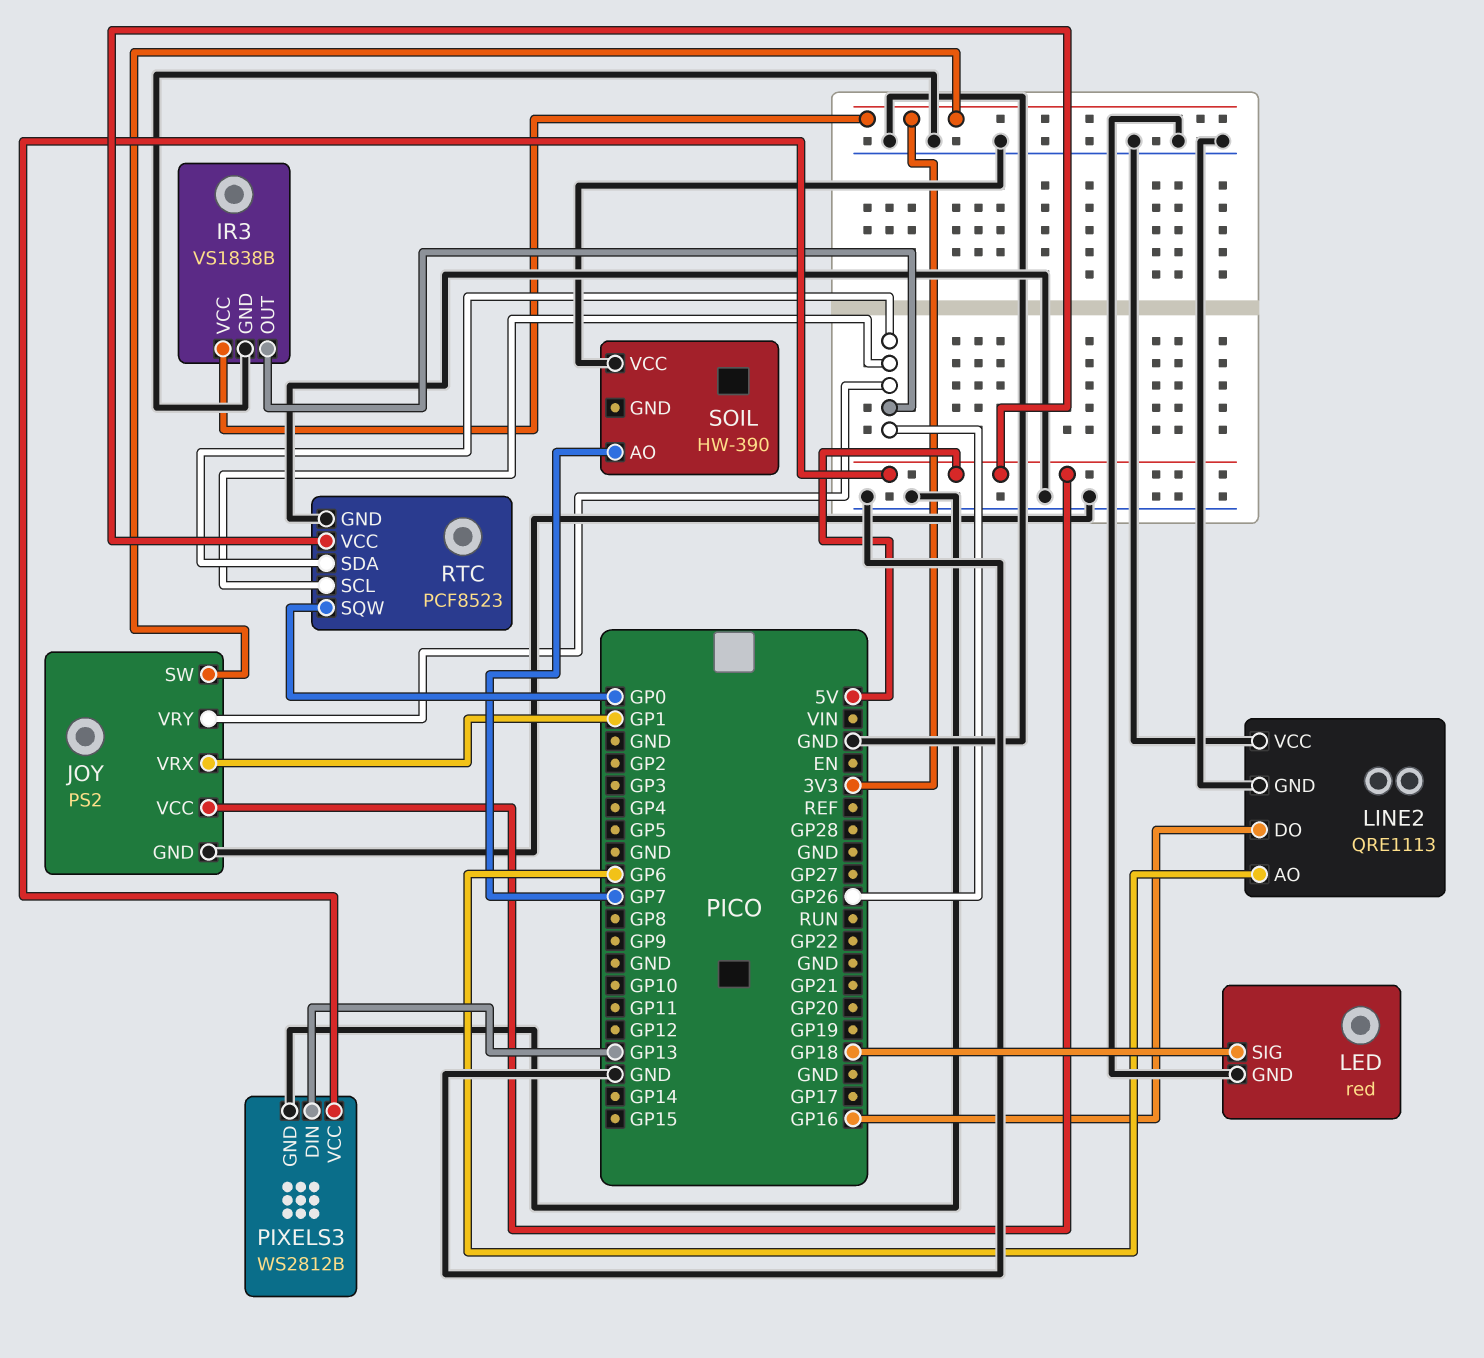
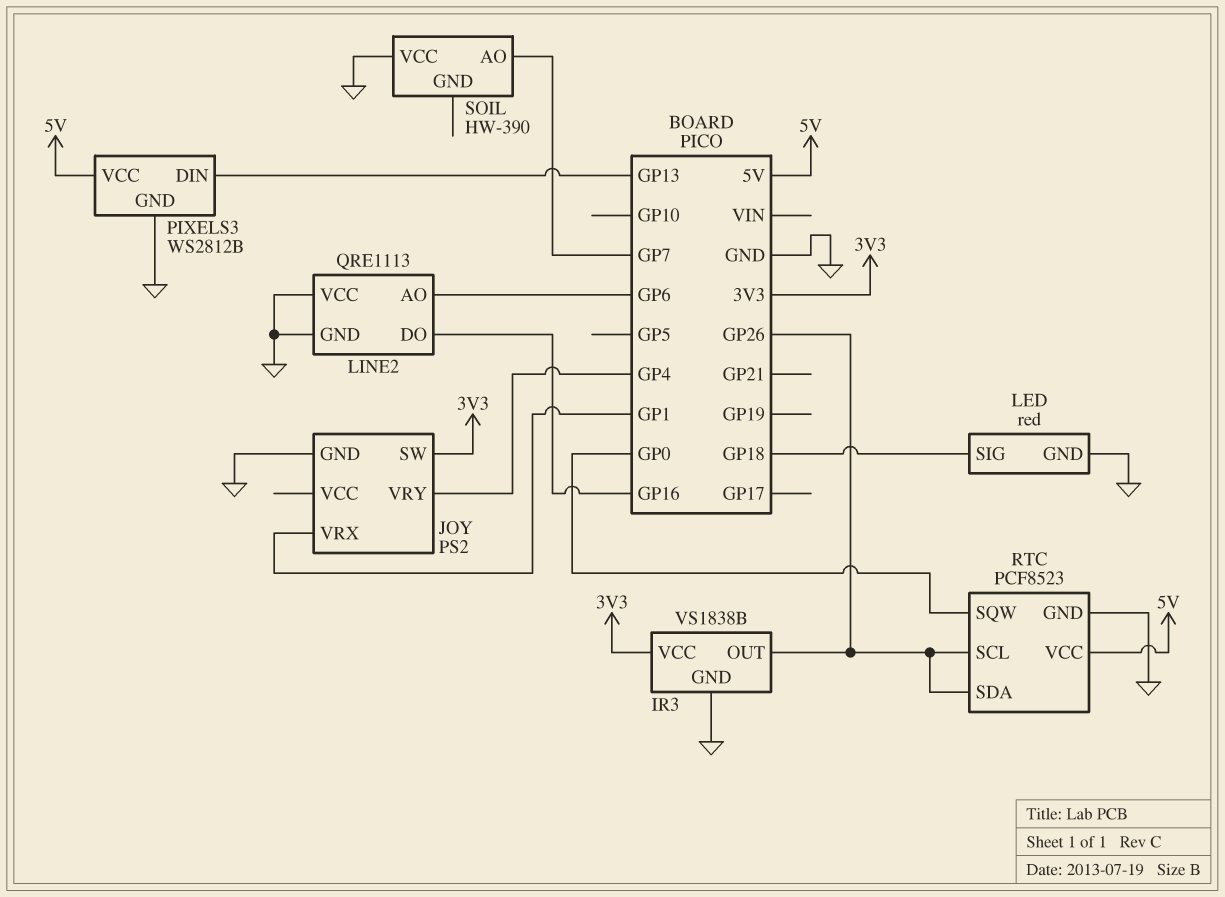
JOY pin VCC: 5V -> none
JOY pin VRY: GP26 -> GP4

